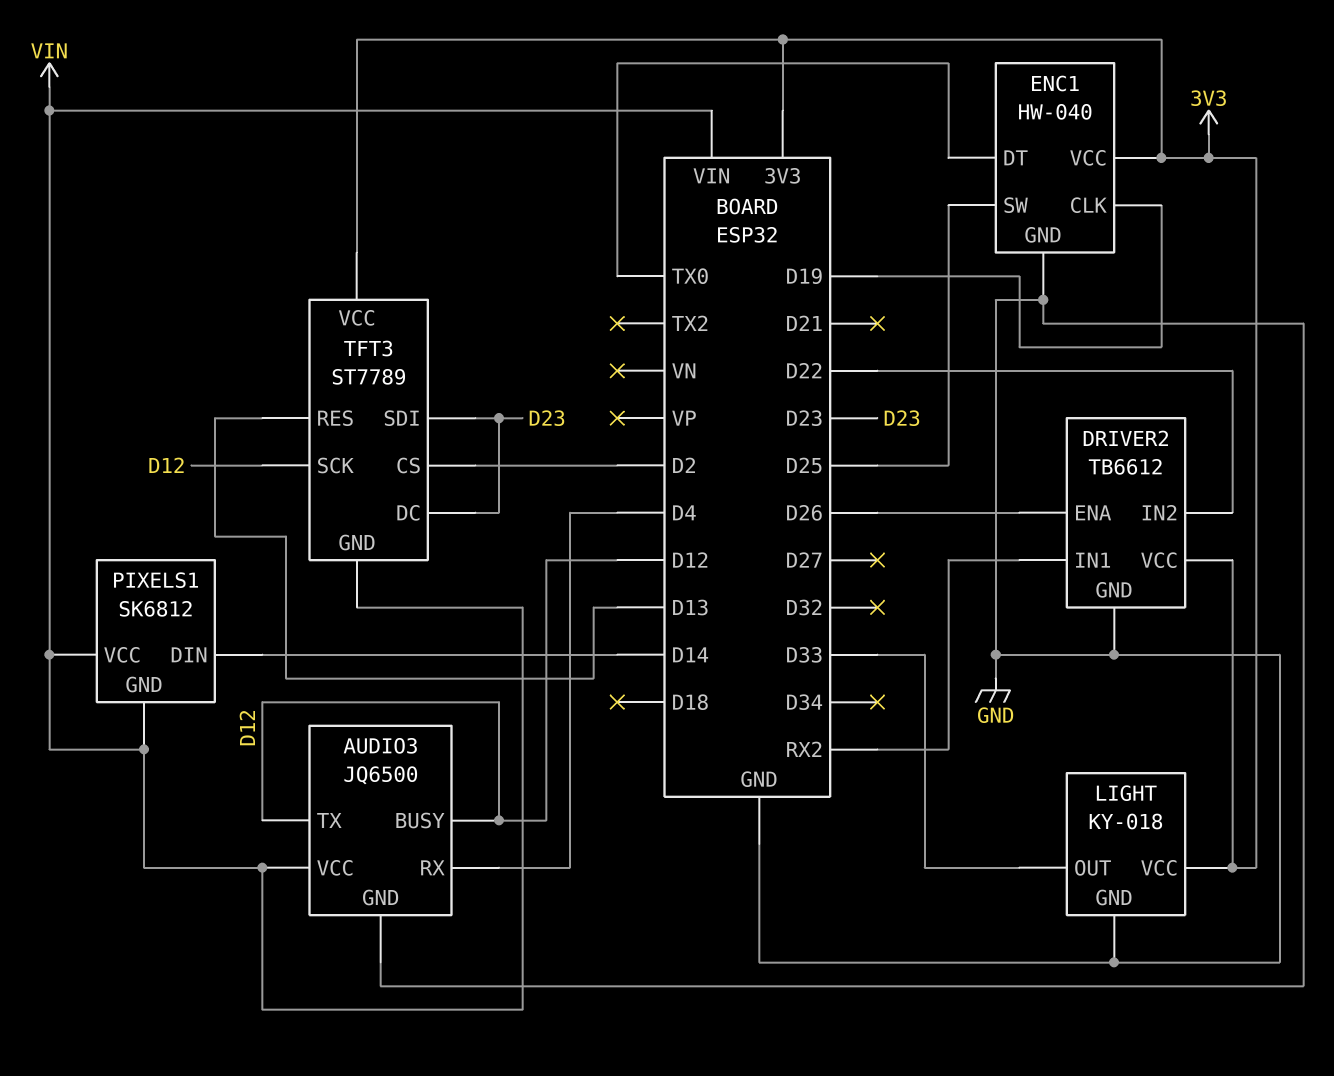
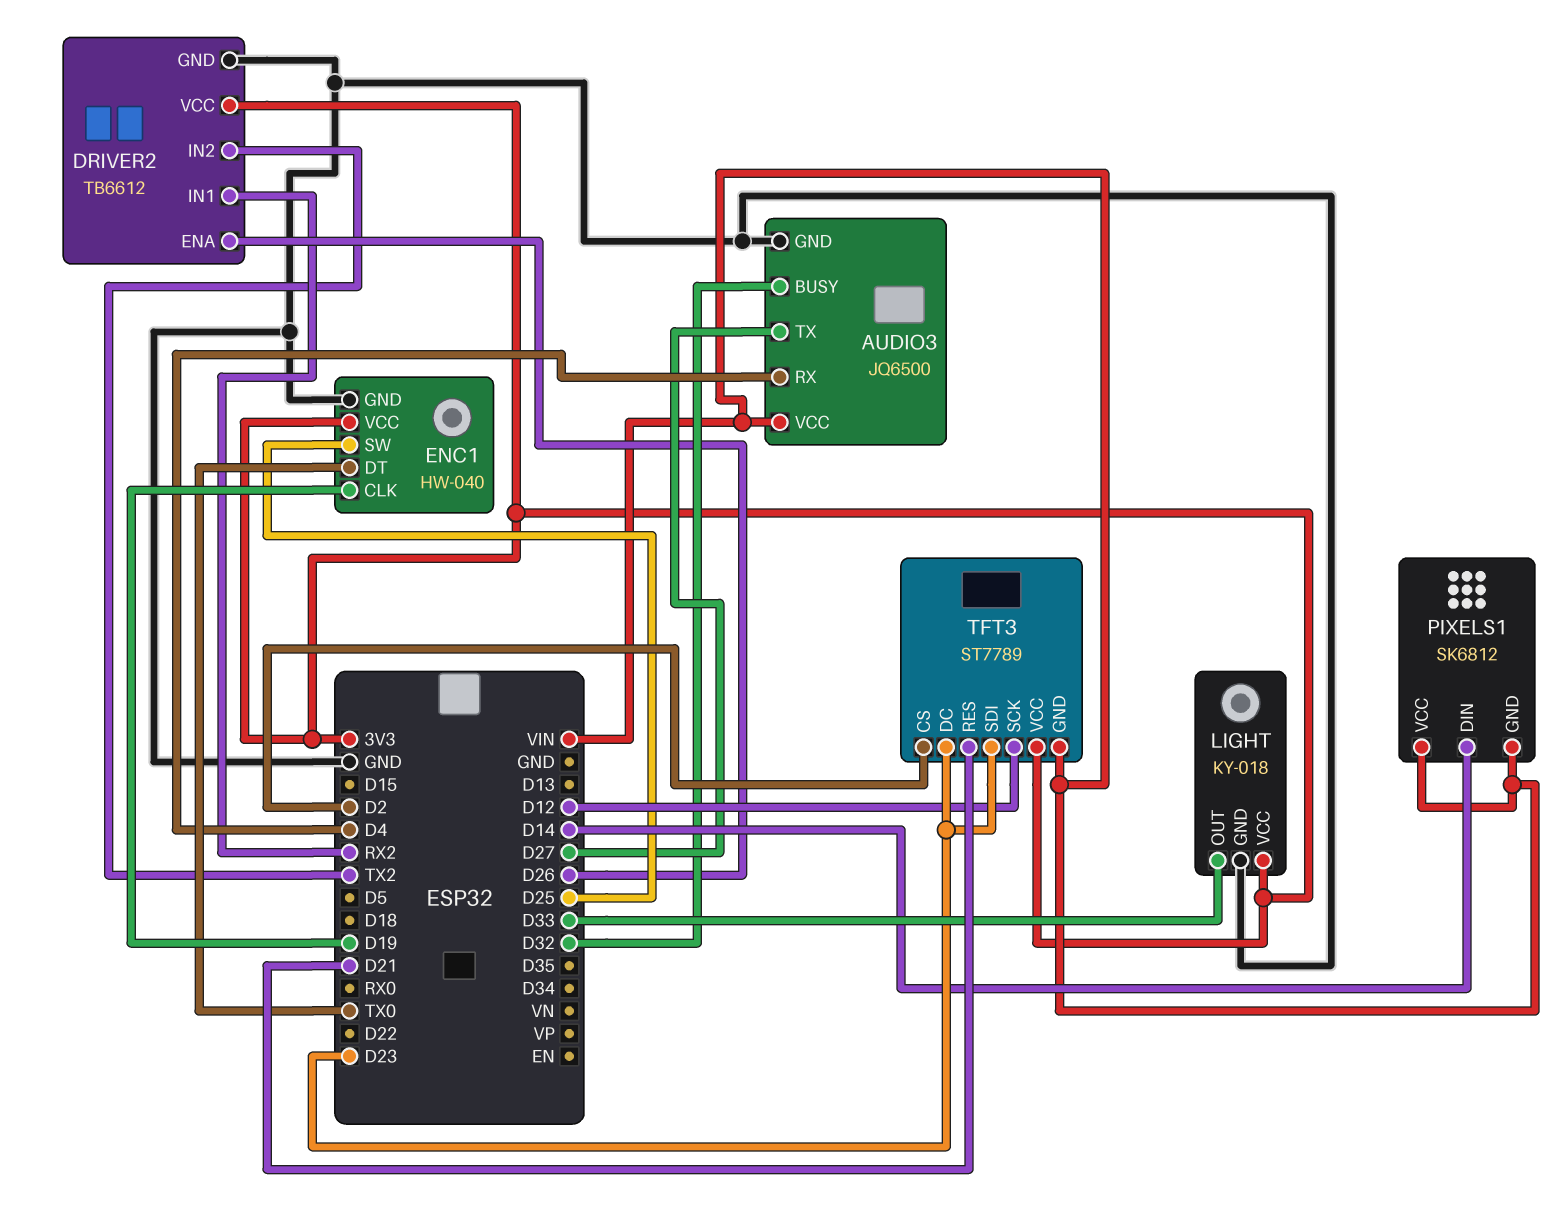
AUDIO3 pin BUSY: D12 -> D32
AUDIO3 pin TX: D12 -> D27
DRIVER2 pin IN2: D22 -> TX2
TFT3 pin RES: D13 -> D21

